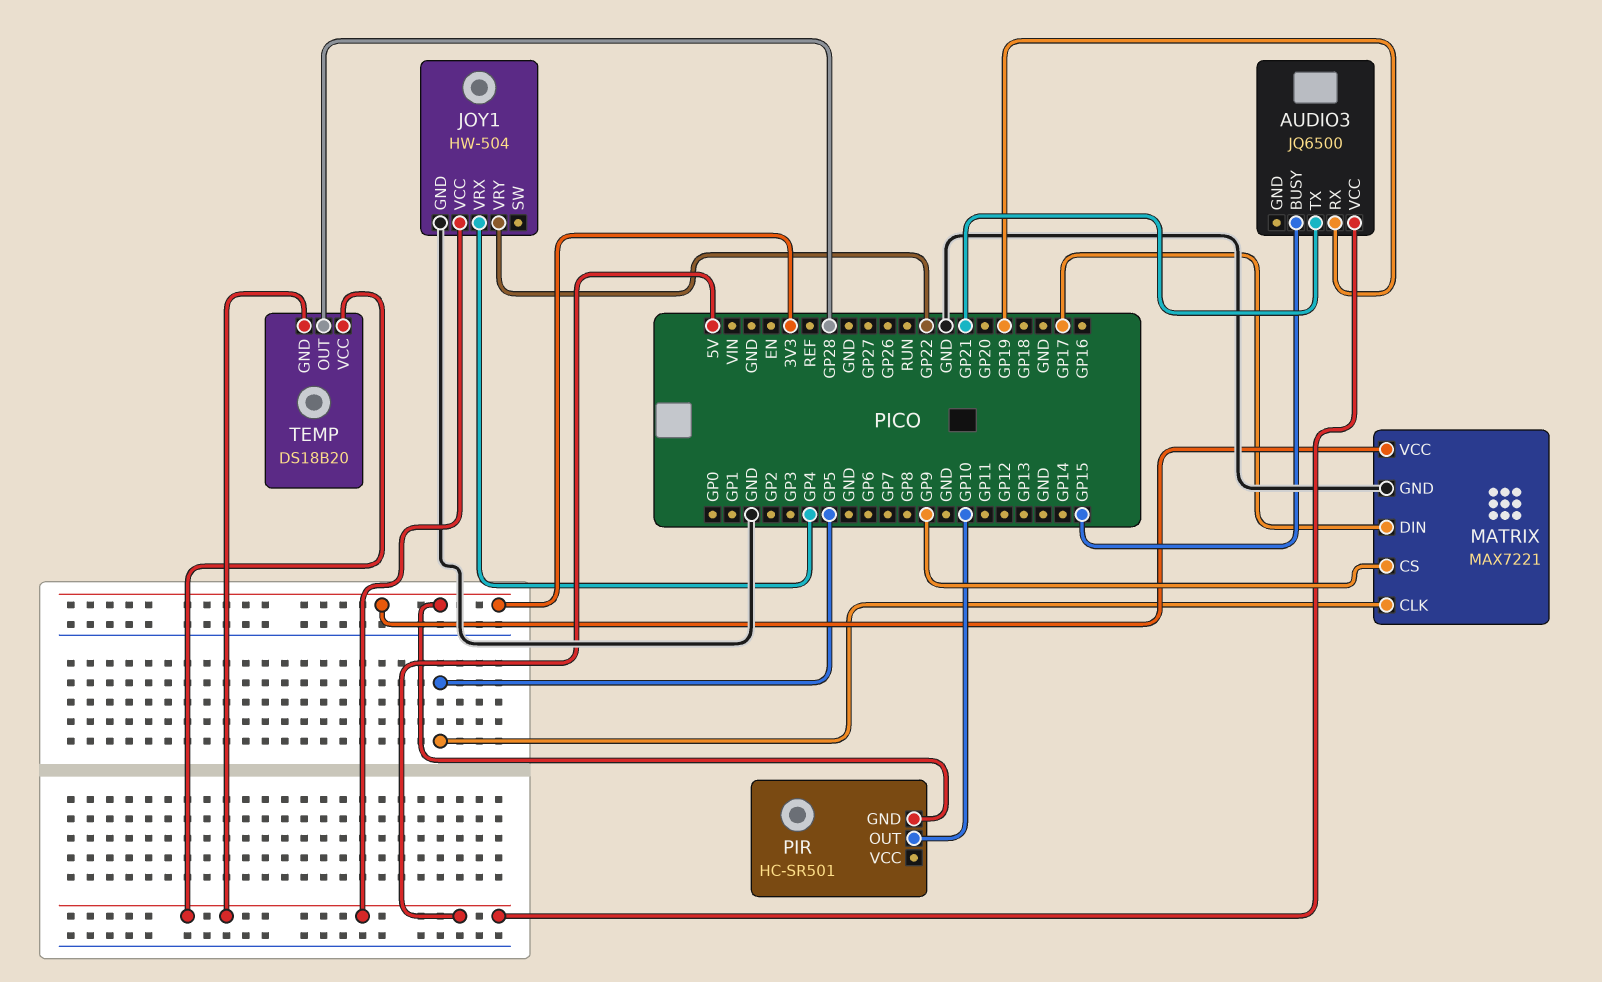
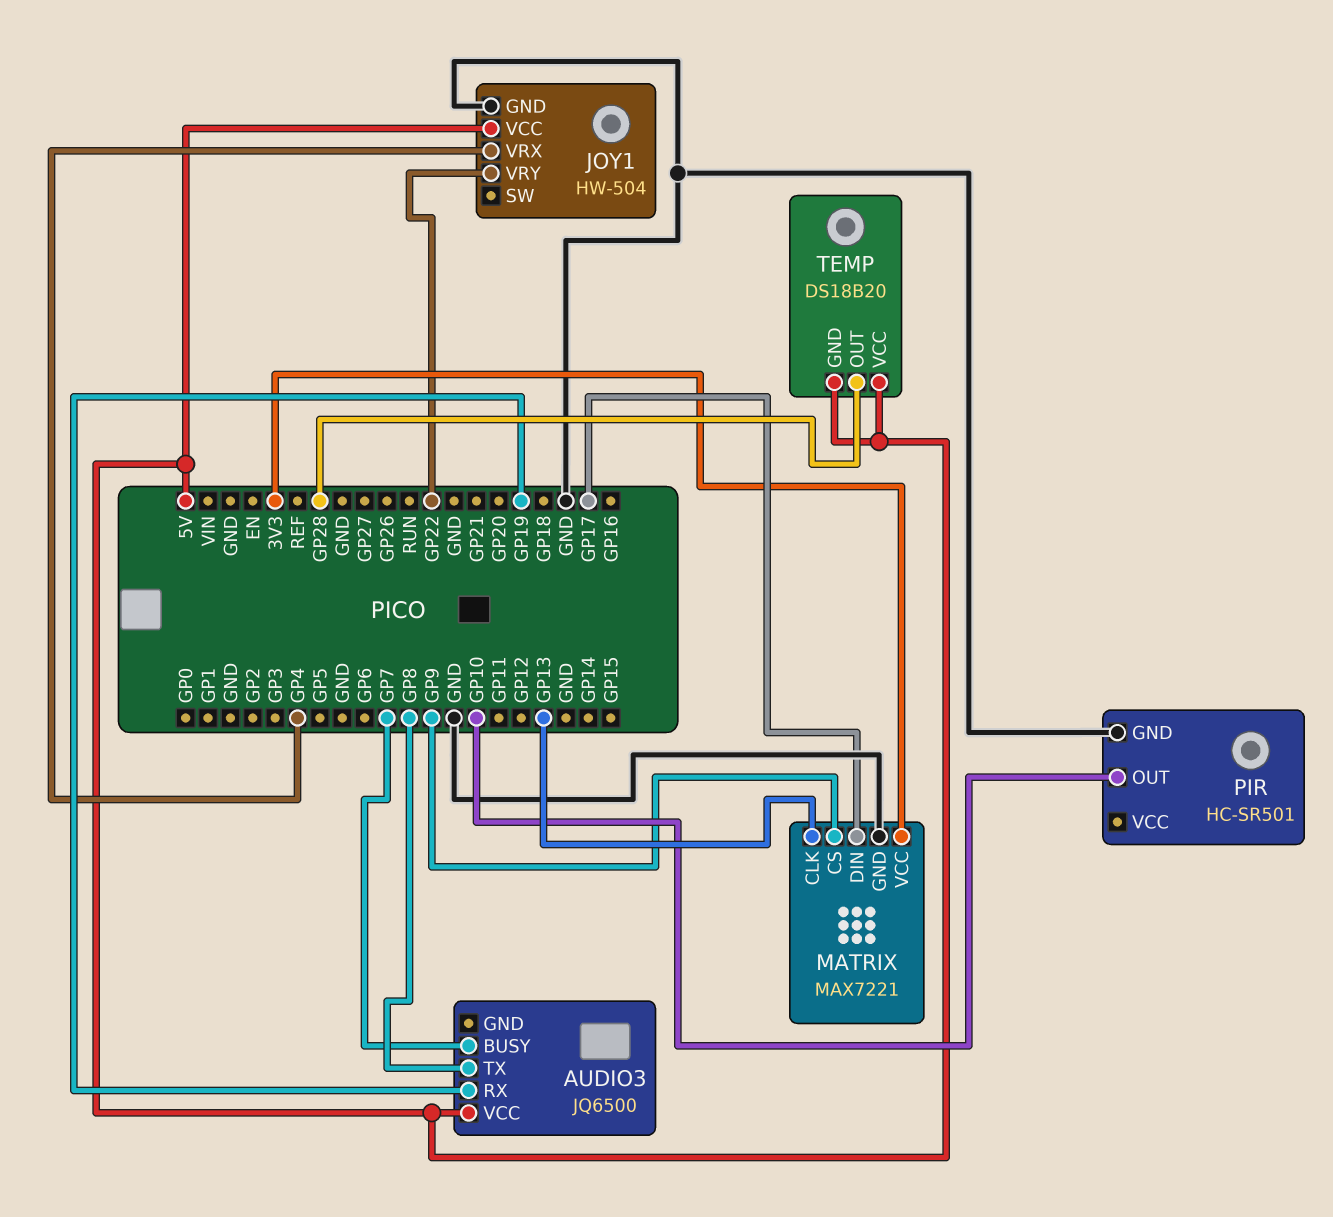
AUDIO3 pin BUSY: GP15 -> GP7
AUDIO3 pin TX: GP21 -> GP8
MATRIX pin CLK: GP5 -> GP13
PIR pin GND: 3V3 -> GND

